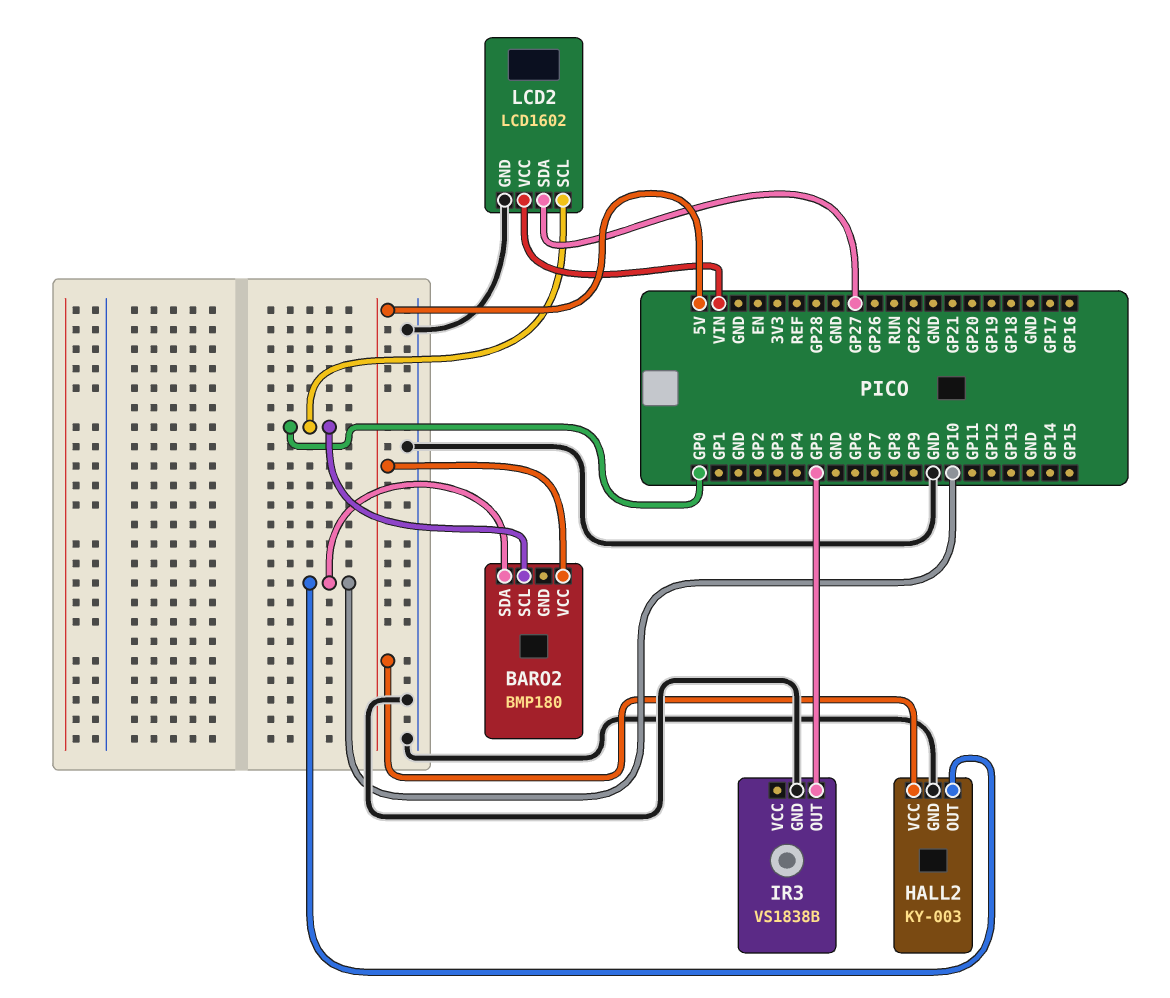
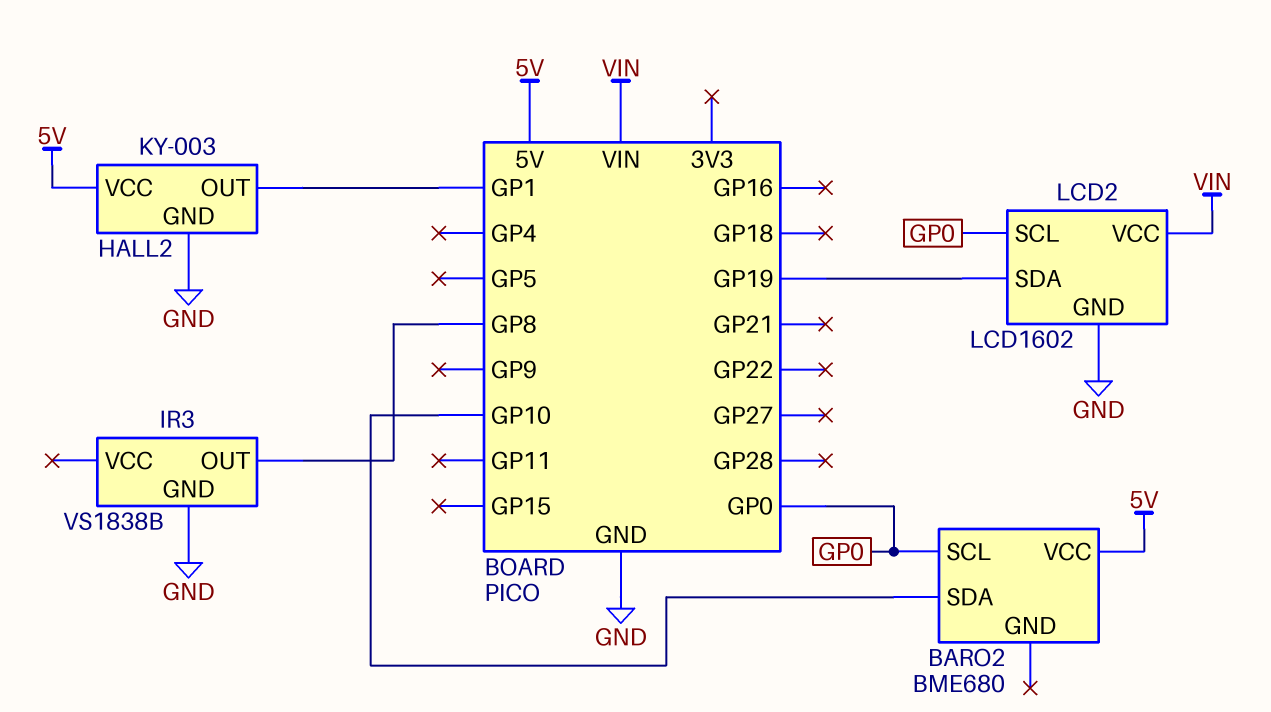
BARO2: BMP180 -> BME680
HALL2 pin OUT: GP10 -> GP1
IR3 pin OUT: GP5 -> GP8
LCD2 pin SDA: GP27 -> GP19

